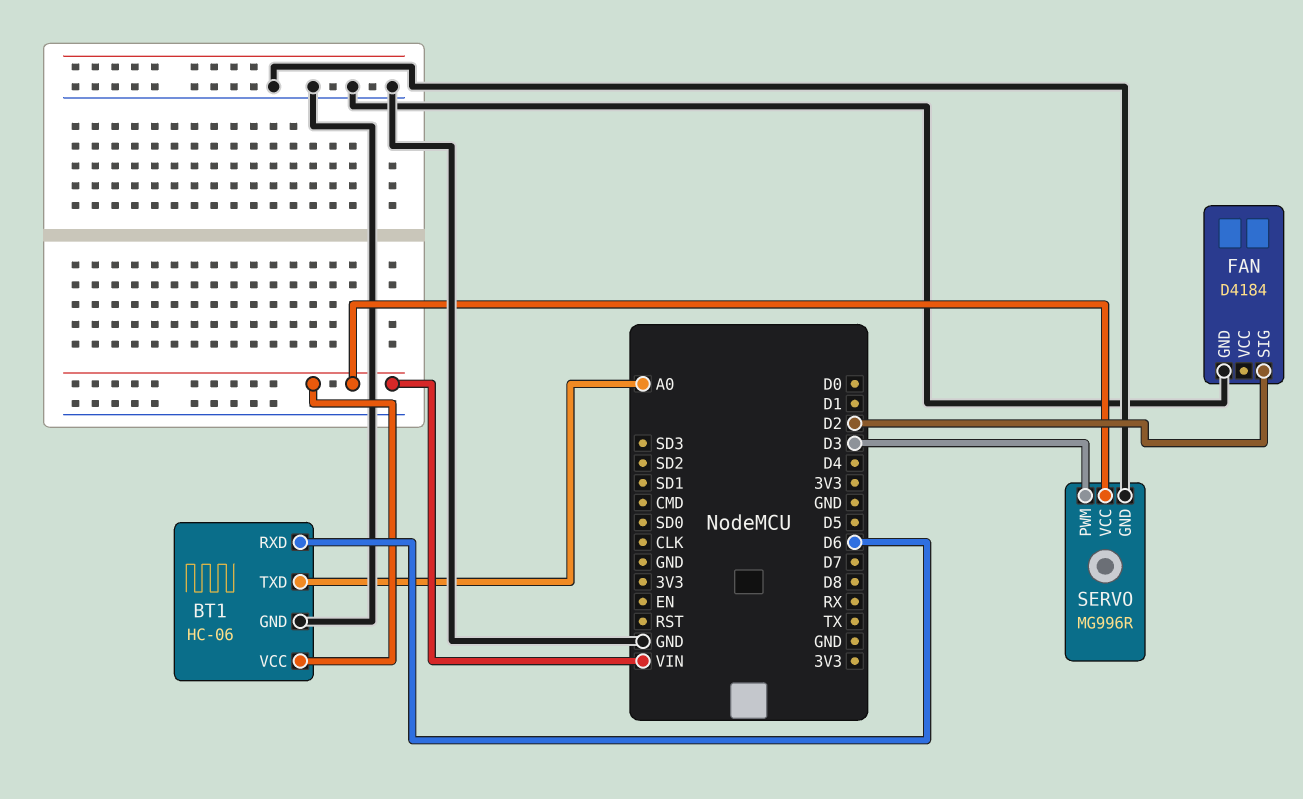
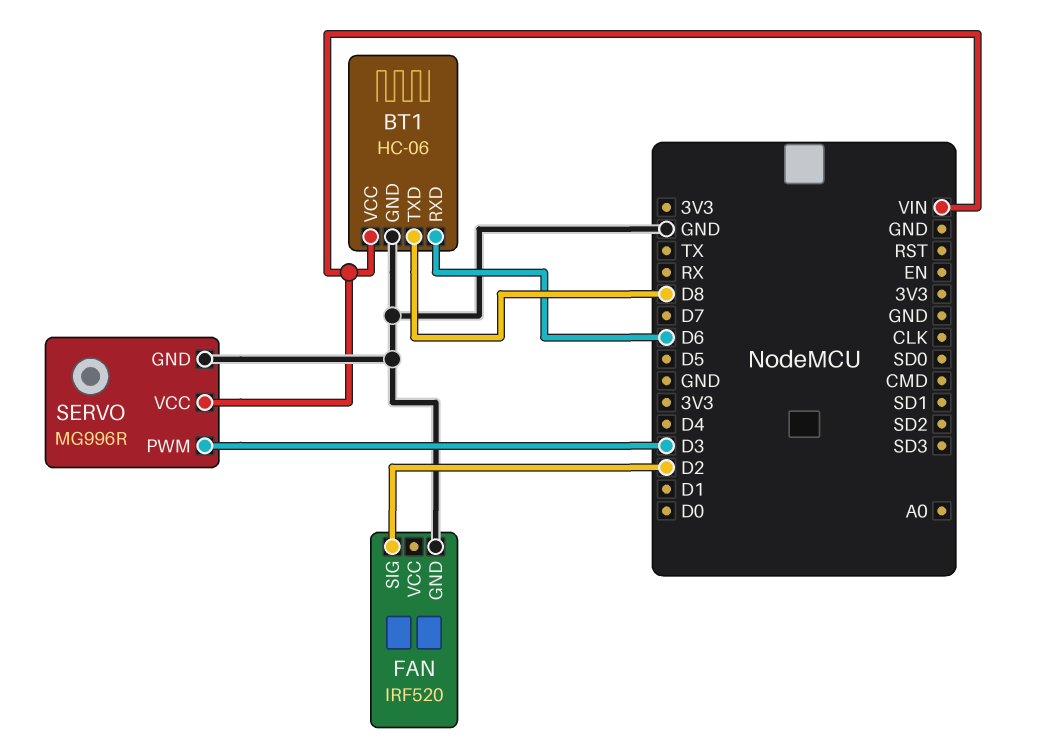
BT1 pin TXD: A0 -> D8
FAN: D4184 -> IRF520

